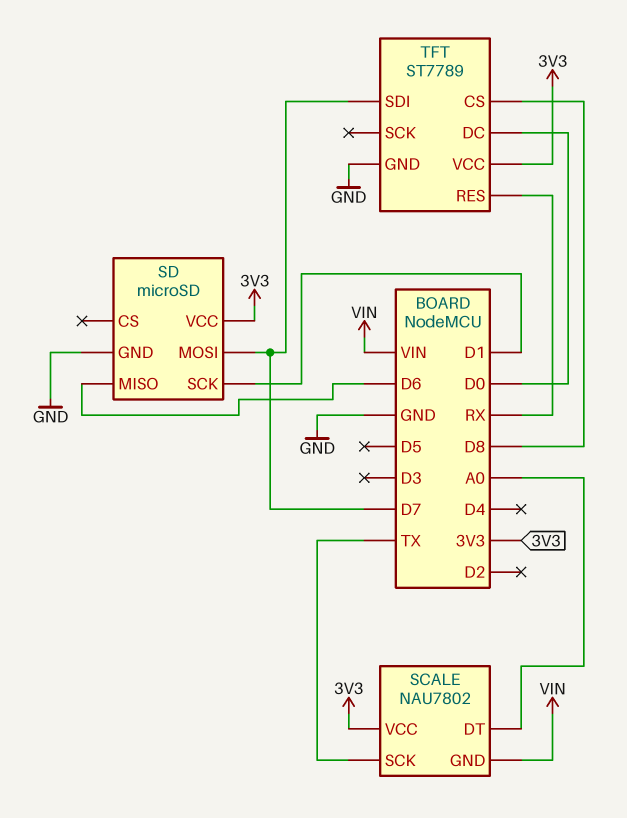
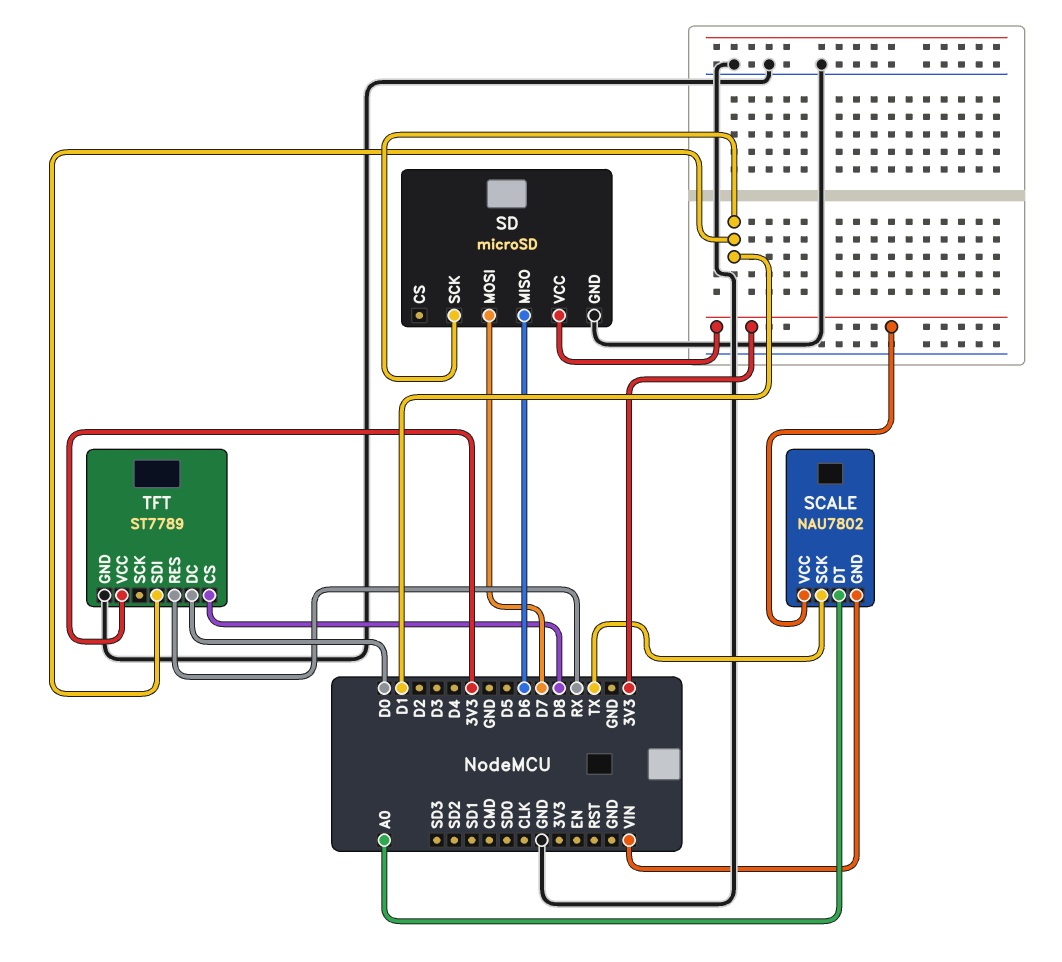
TFT pin SDI: D7 -> D1

